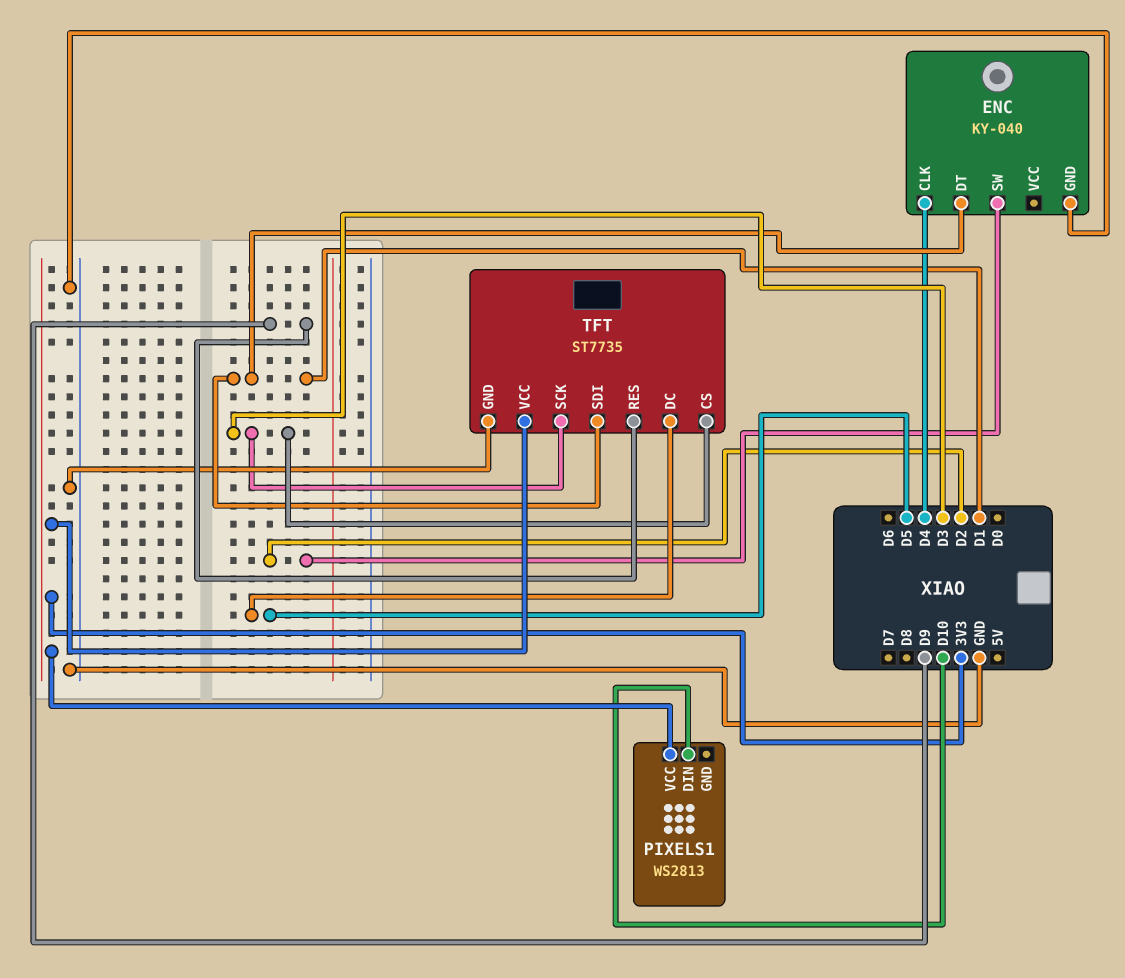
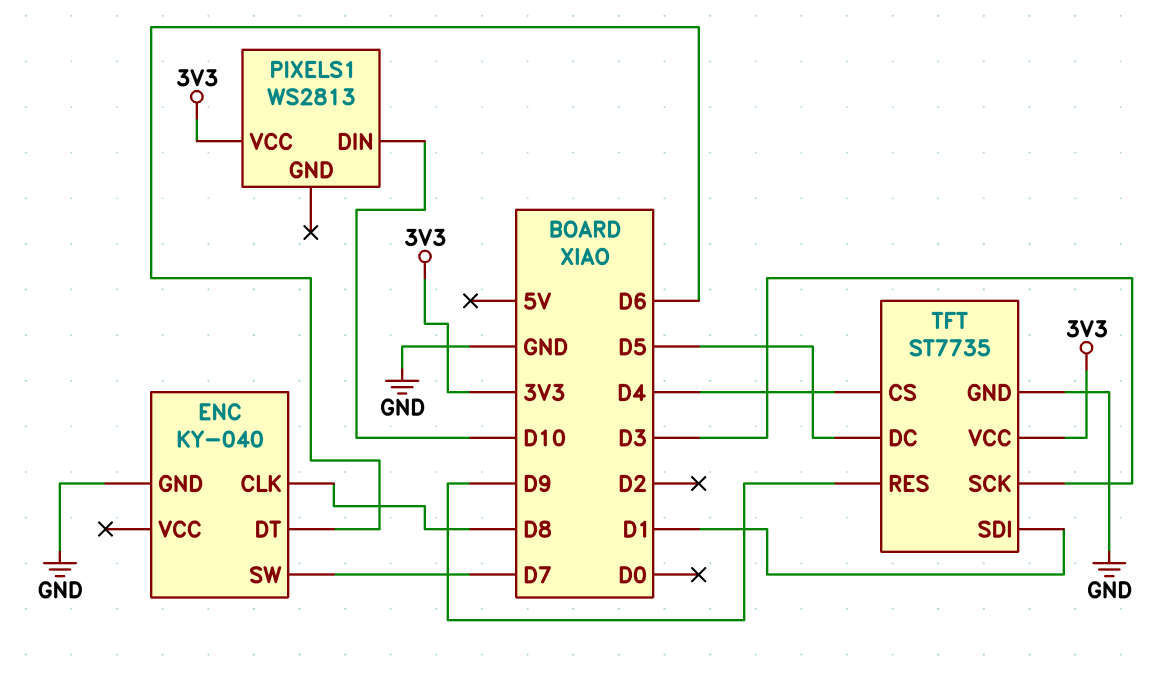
ENC pin CLK: D4 -> D8
ENC pin DT: D1 -> D6
ENC pin SW: D2 -> D7
TFT pin CS: D3 -> D4

